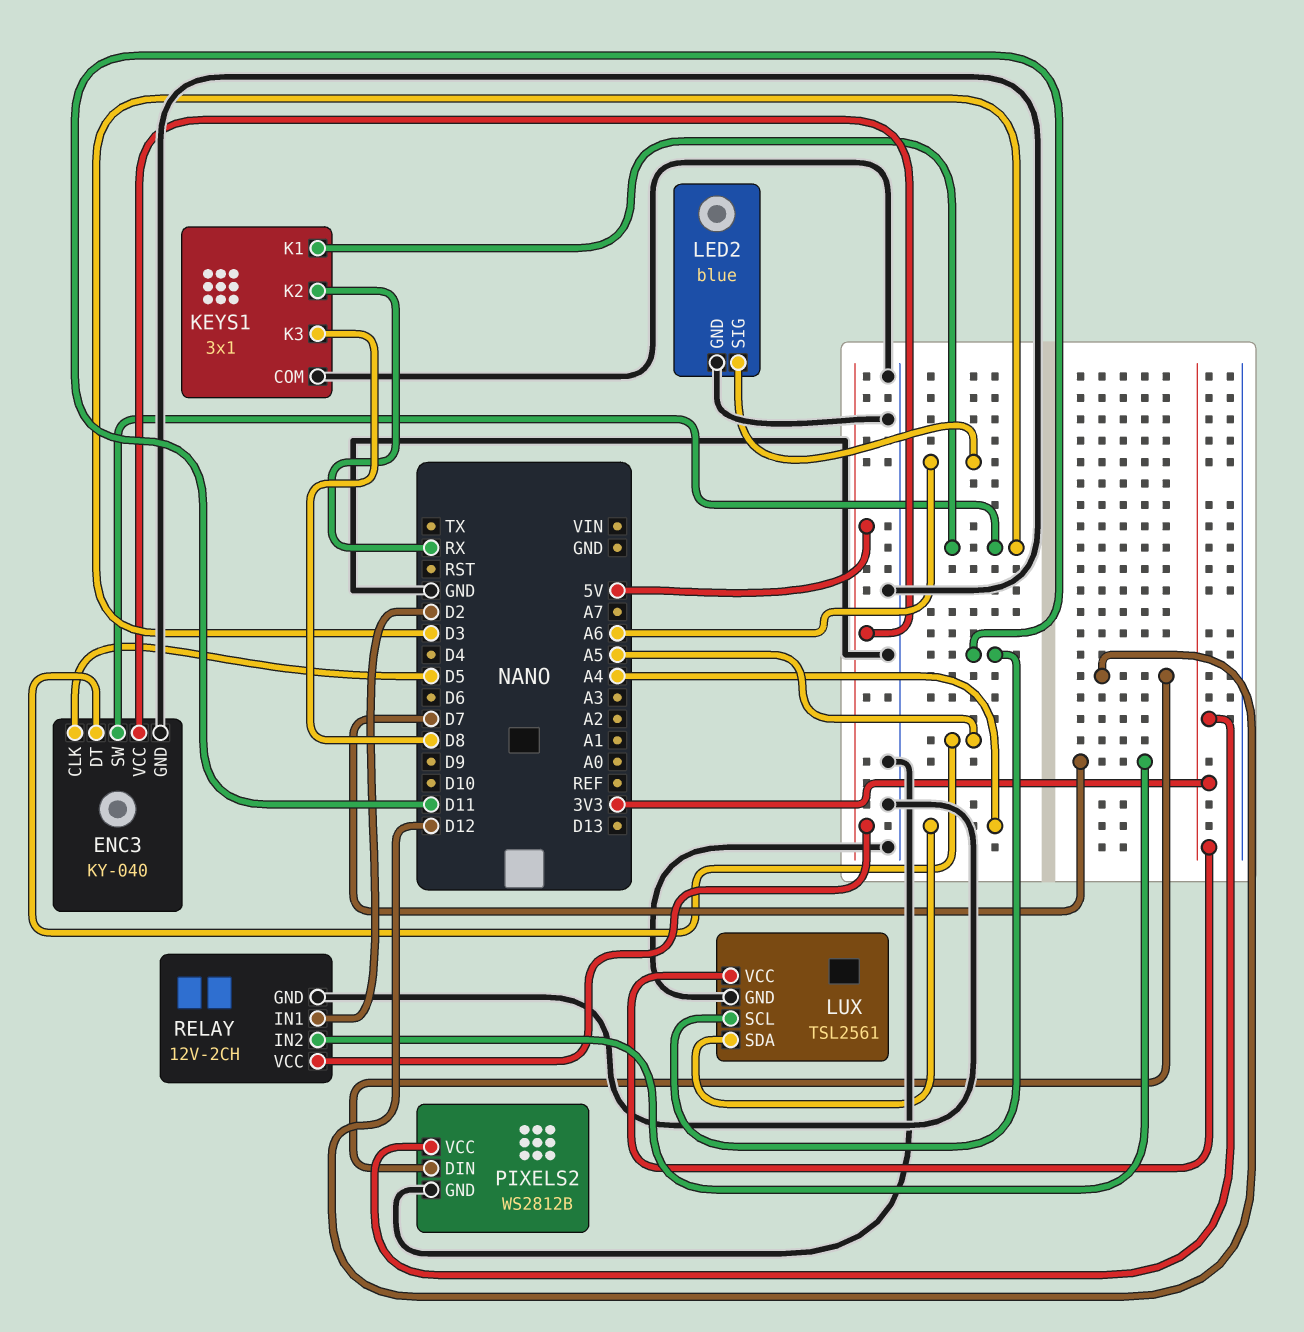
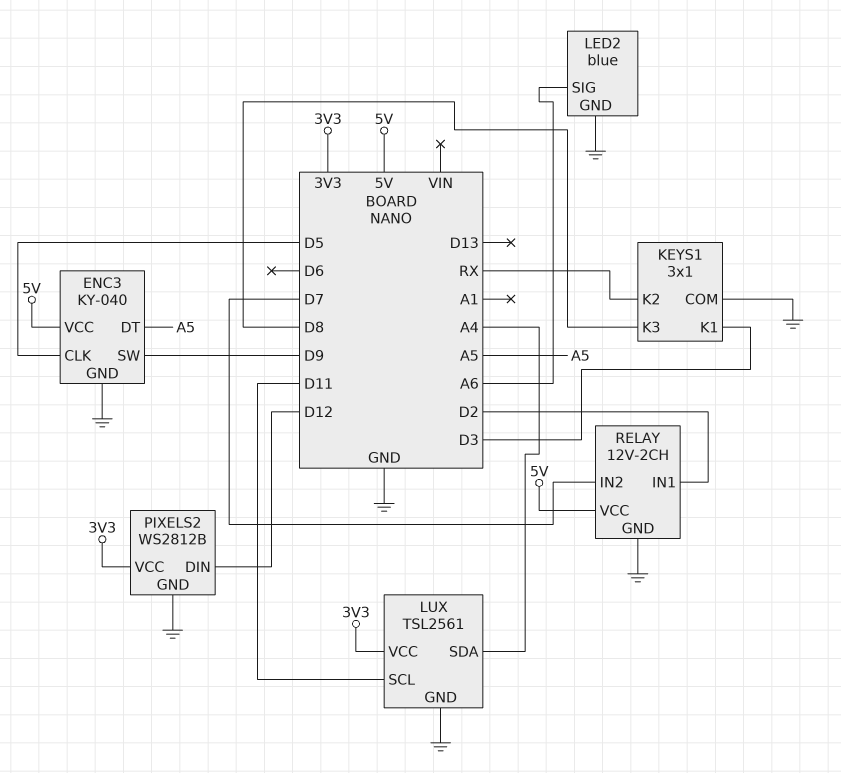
ENC3 pin SW: D3 -> D9

